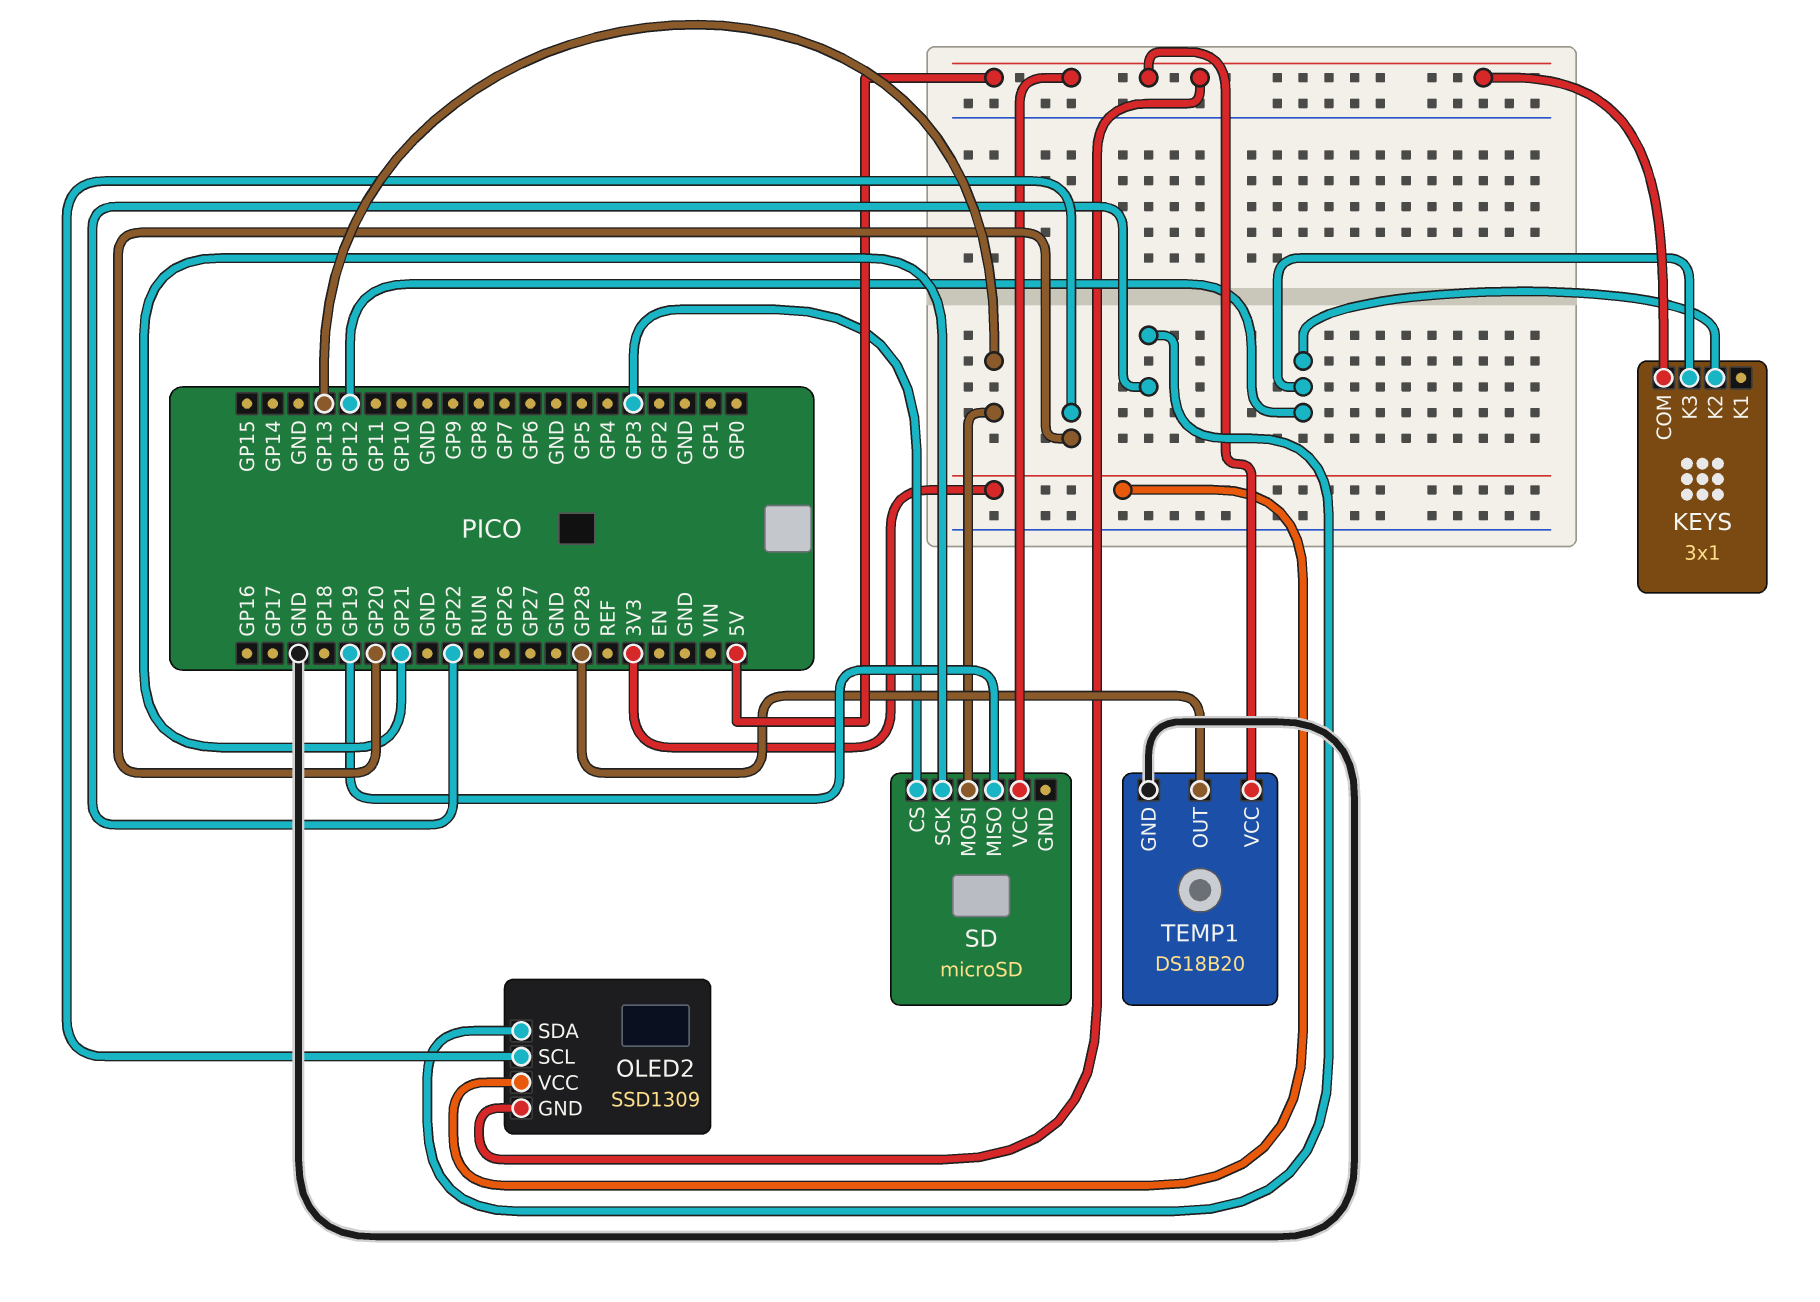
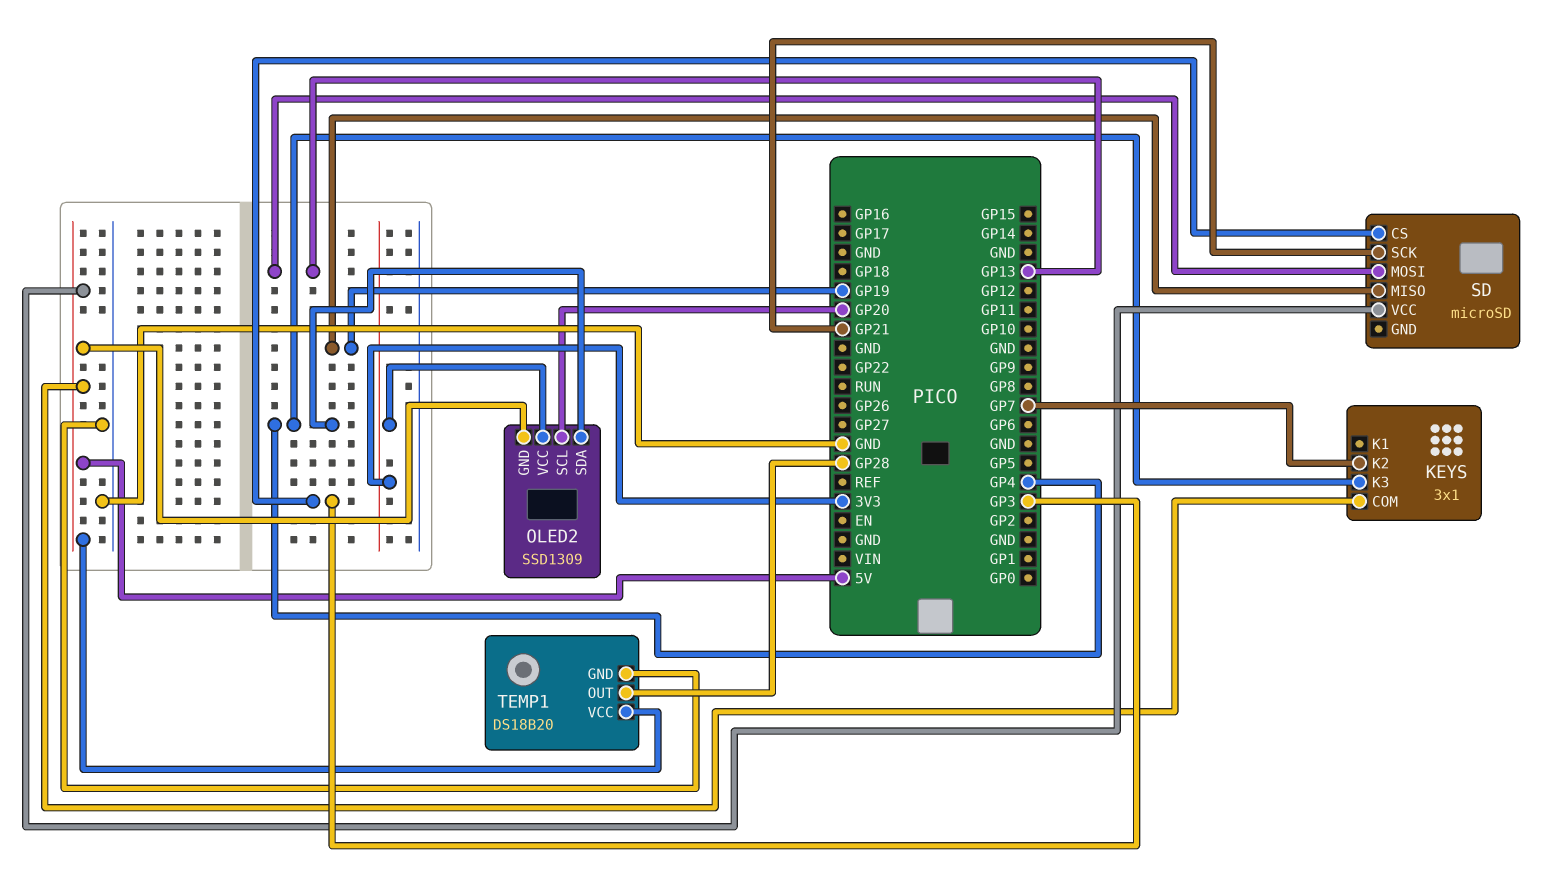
KEYS pin K2: GP12 -> GP7
KEYS pin K3: GP12 -> GP4
OLED2 pin SDA: GP22 -> GP4

